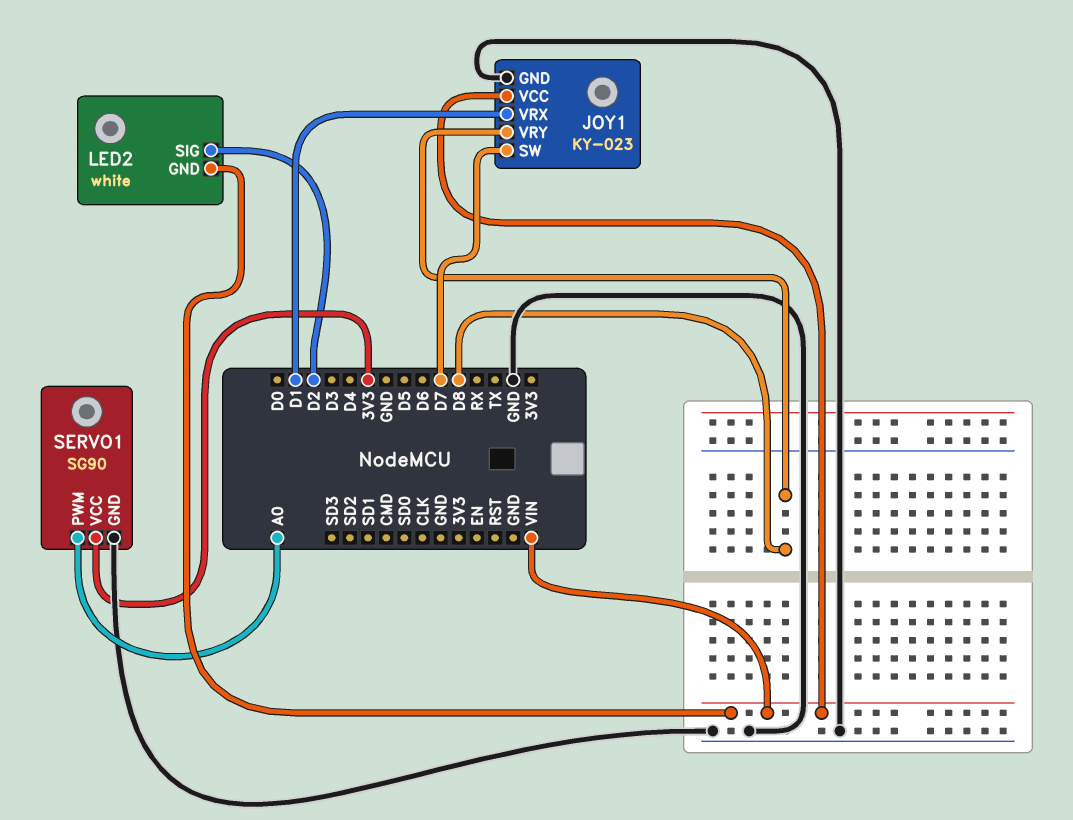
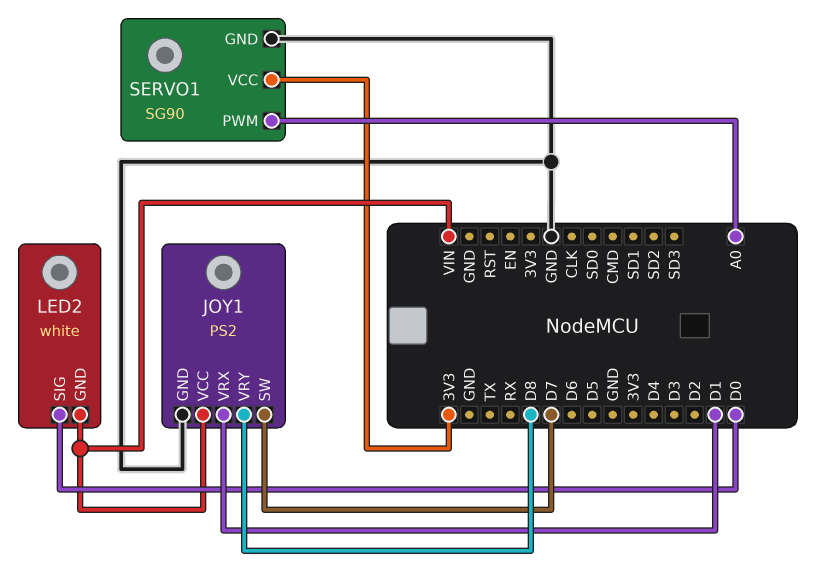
JOY1: KY-023 -> PS2
LED2 pin SIG: D2 -> D0

